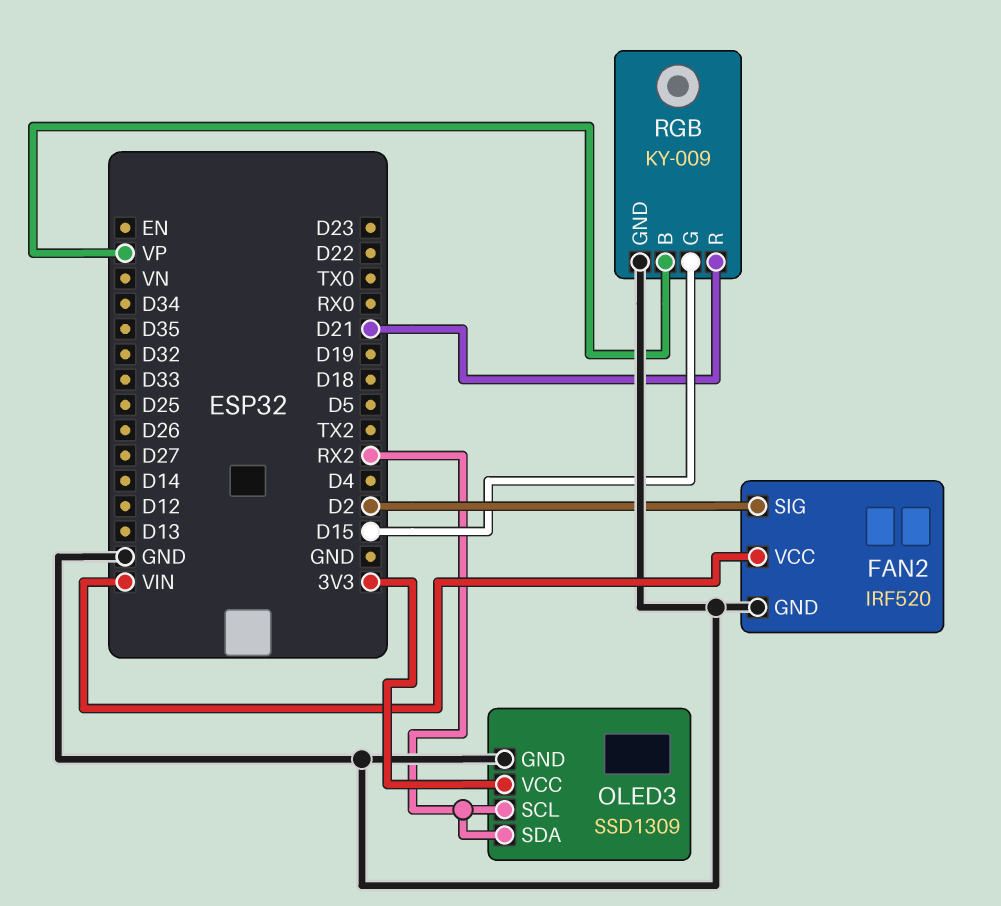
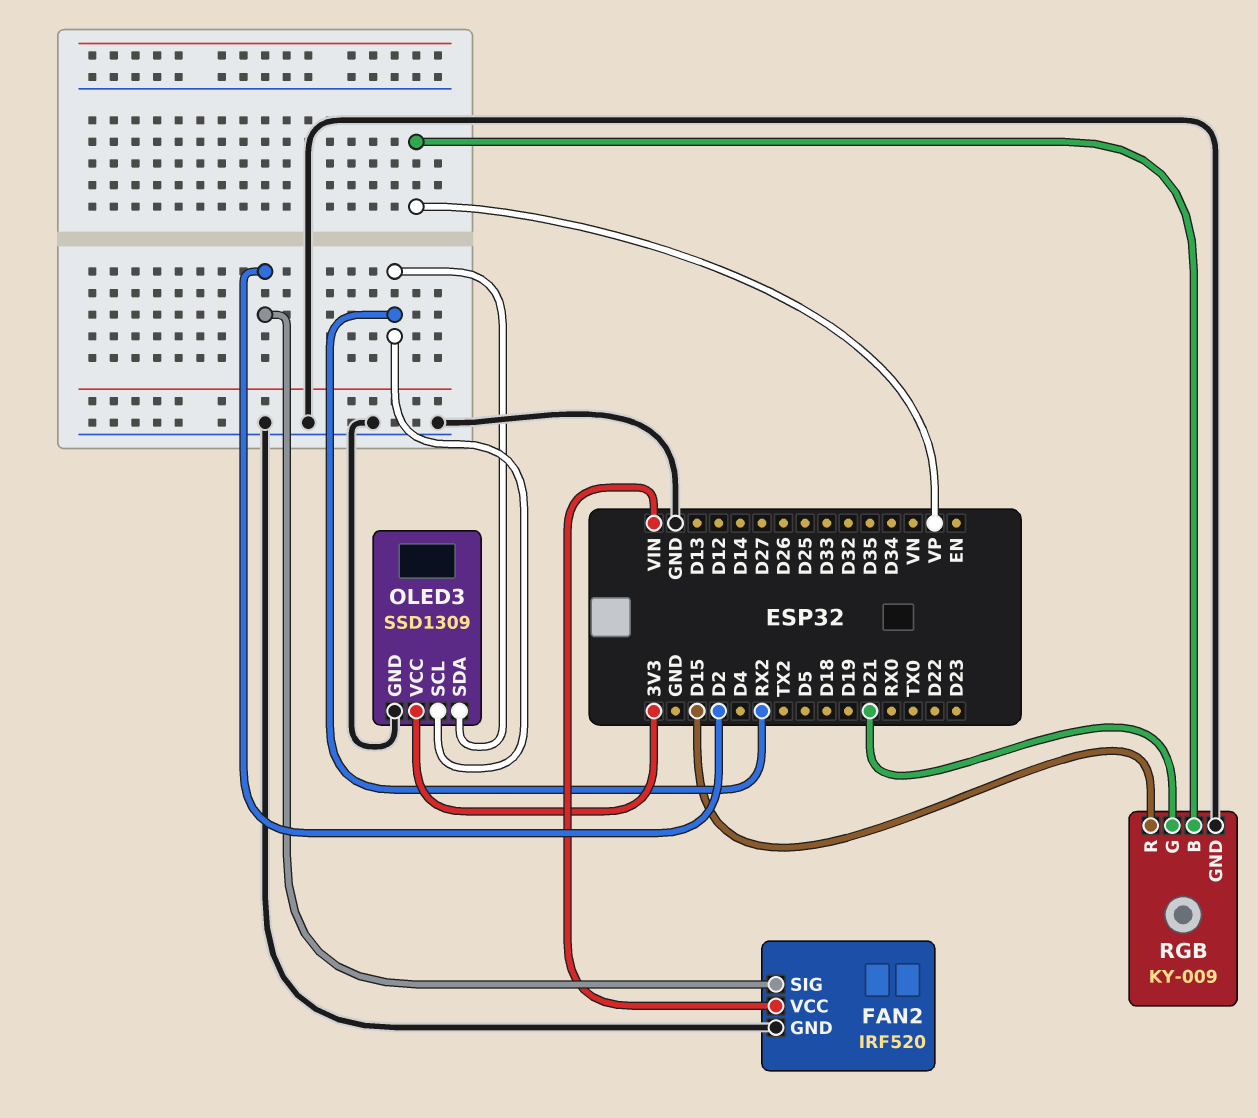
RGB pin G: D15 -> D21
RGB pin R: D21 -> D15

